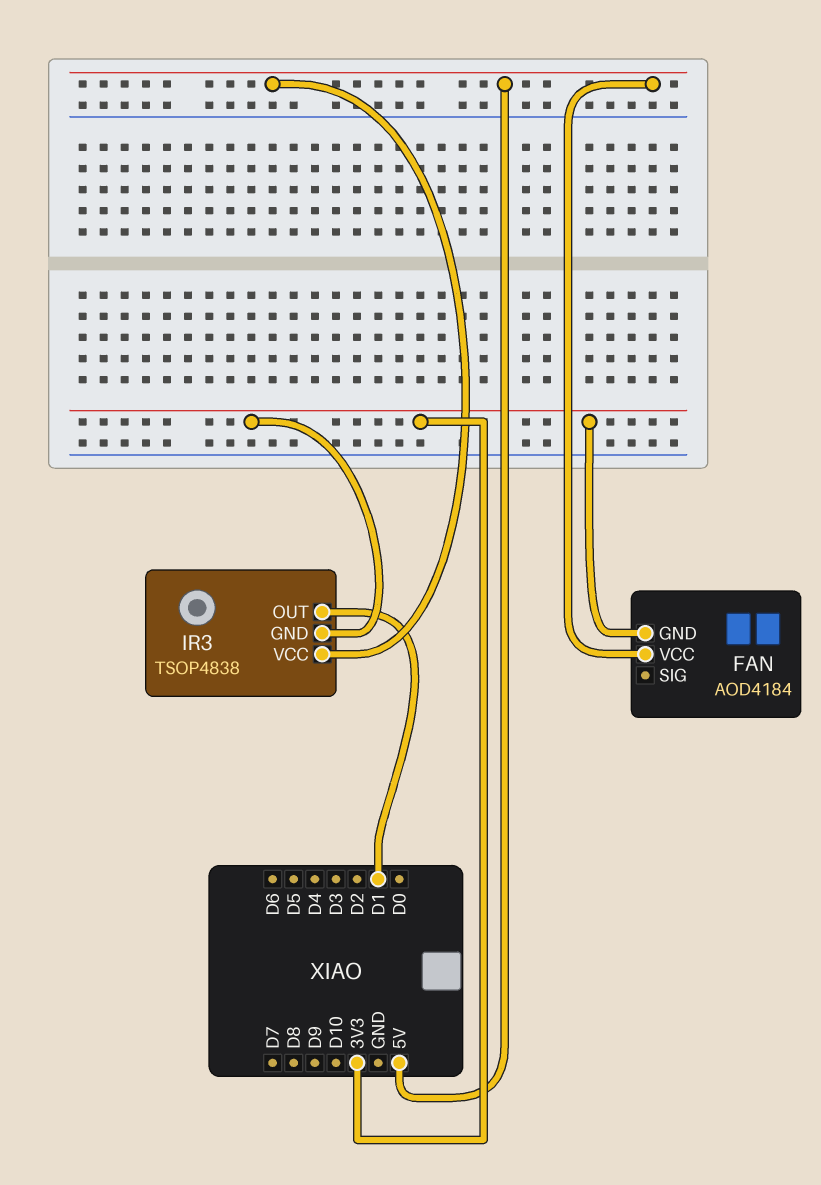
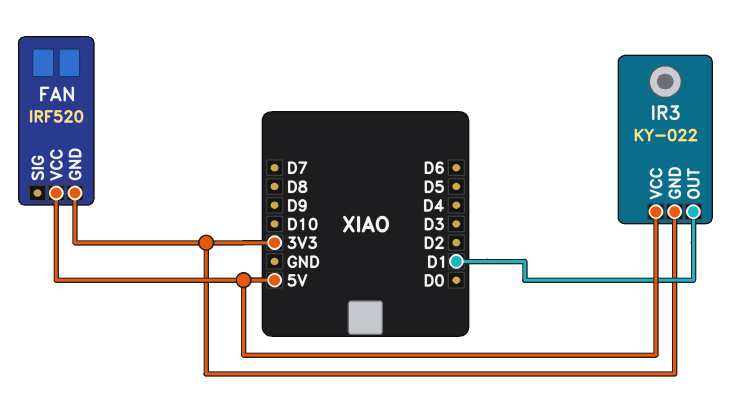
FAN: AOD4184 -> IRF520
IR3: TSOP4838 -> KY-022

